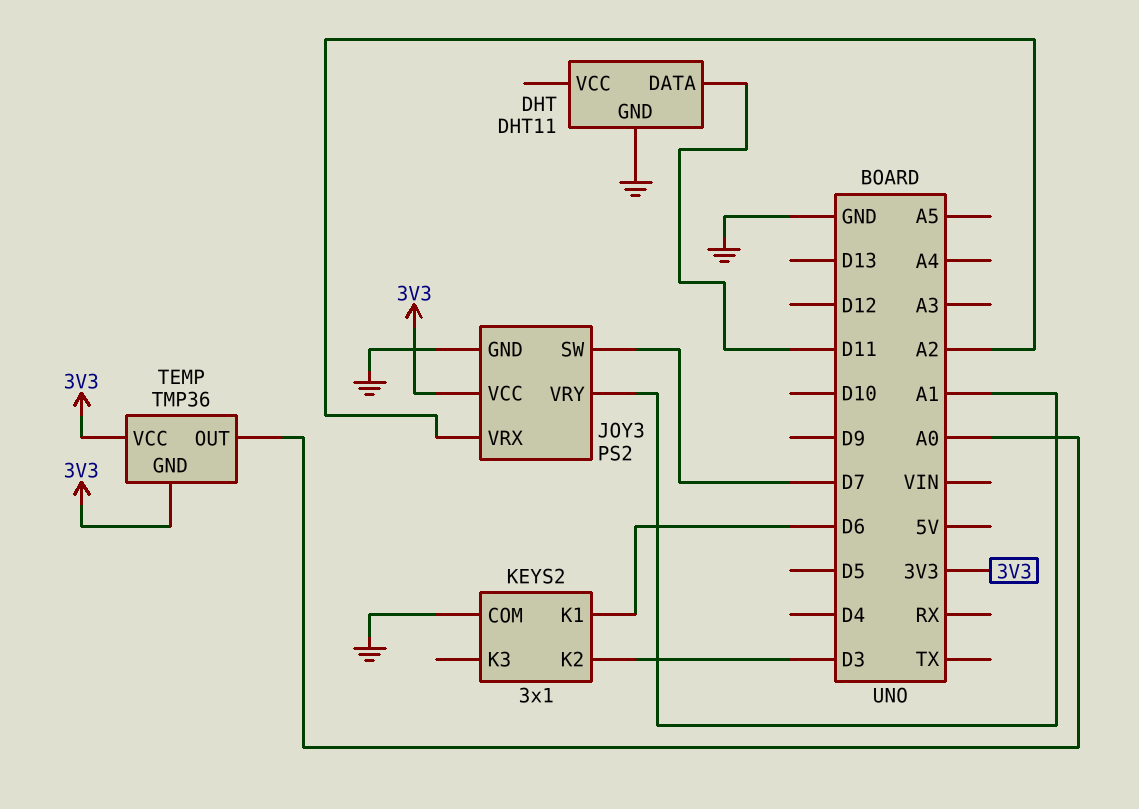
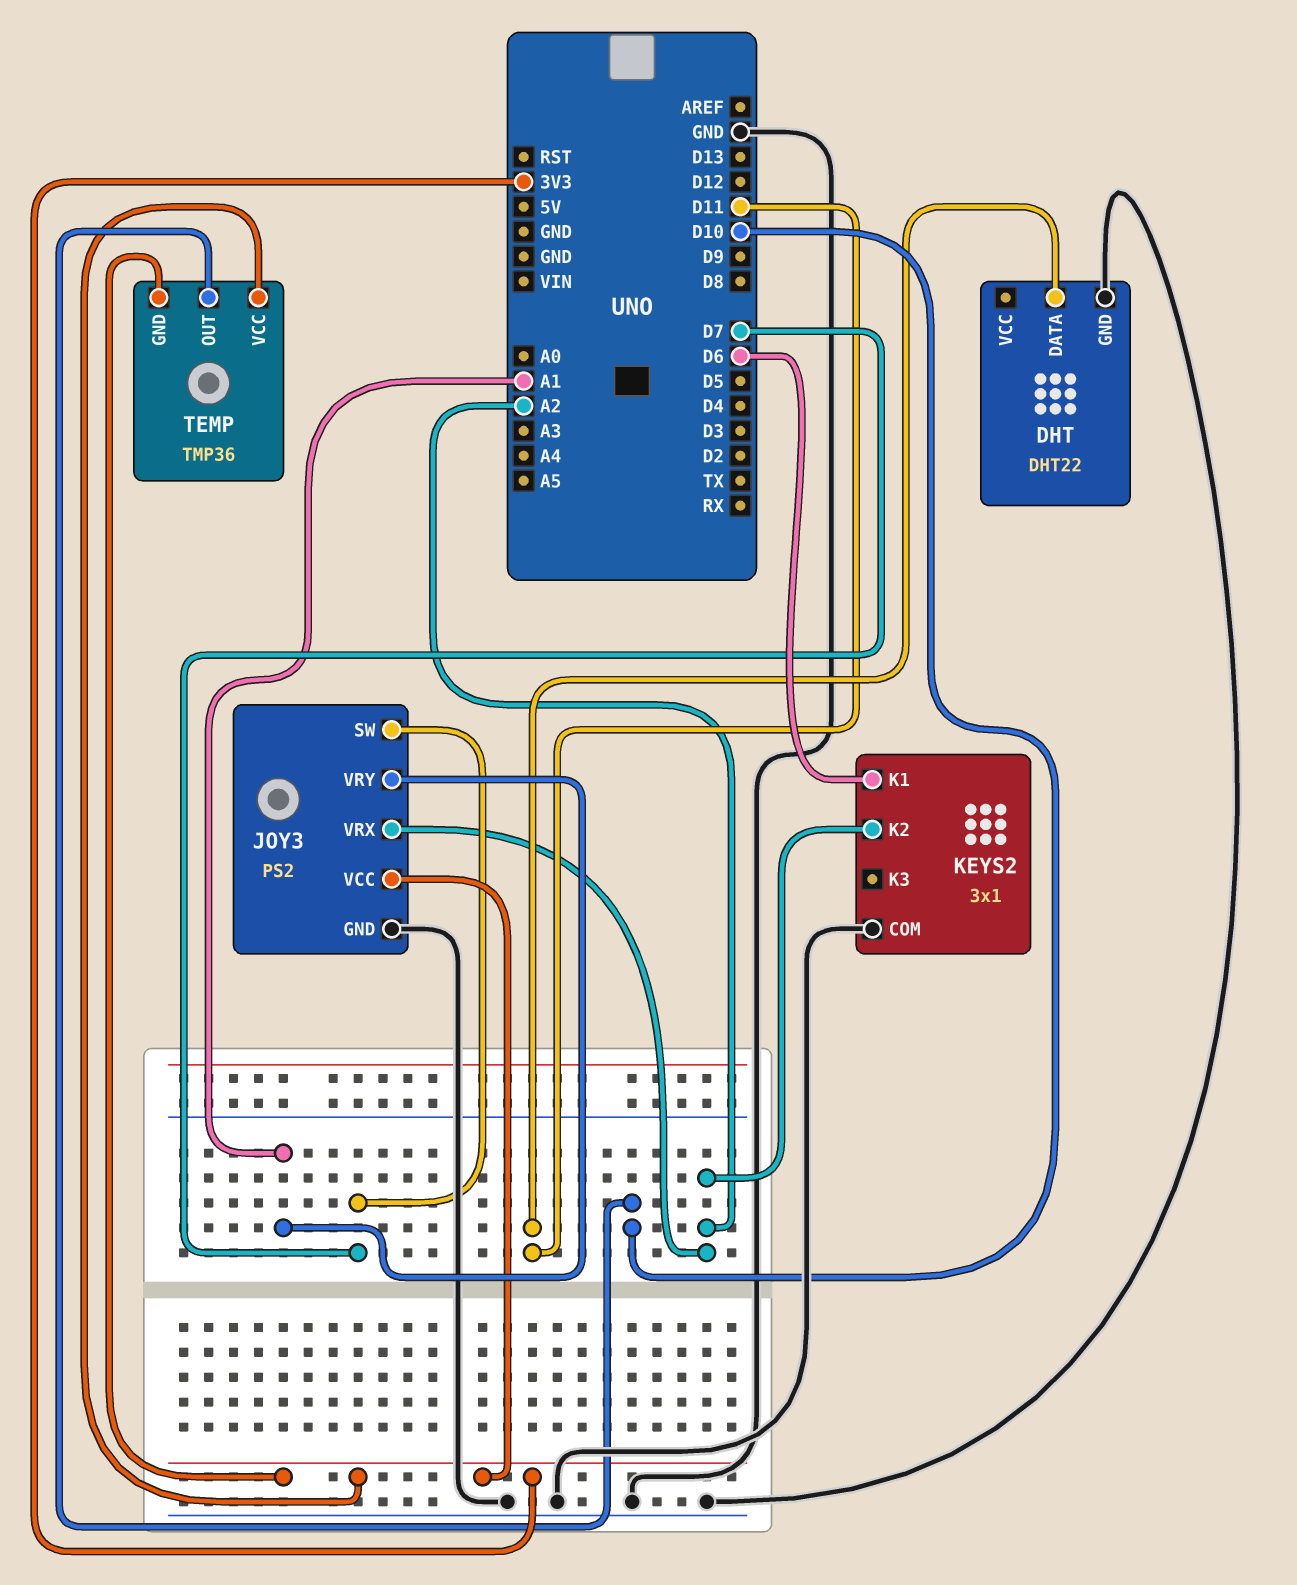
DHT: DHT11 -> DHT22
KEYS2 pin K2: D3 -> A2
TEMP pin OUT: A0 -> D10

